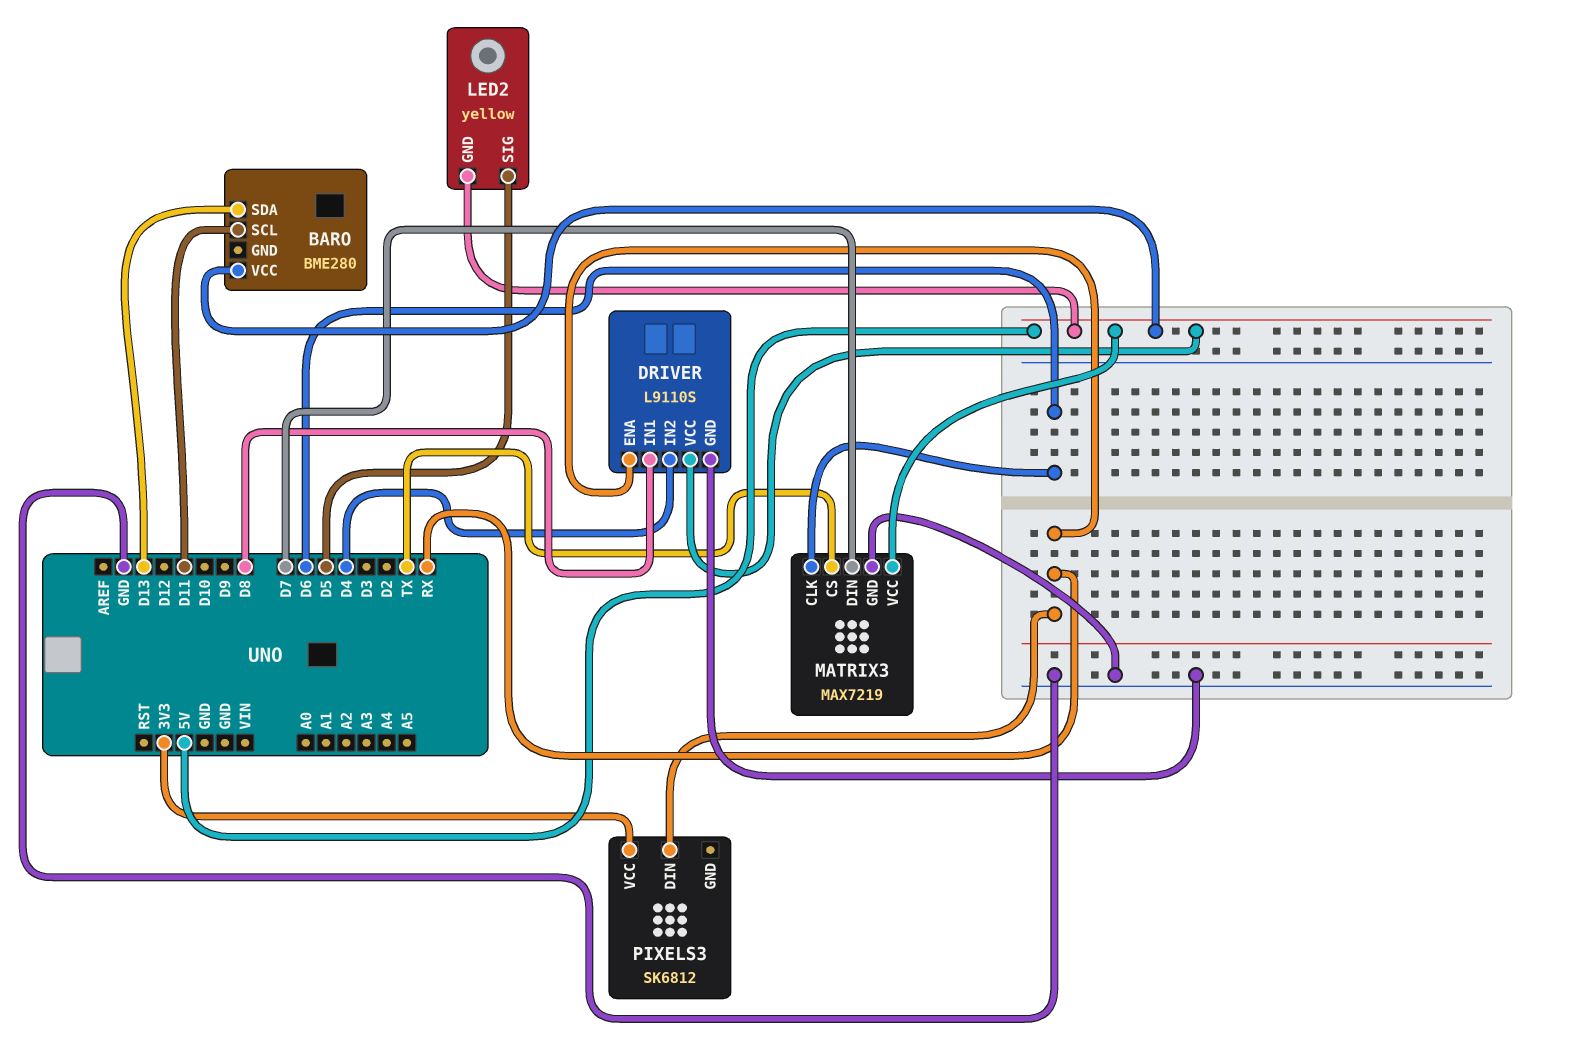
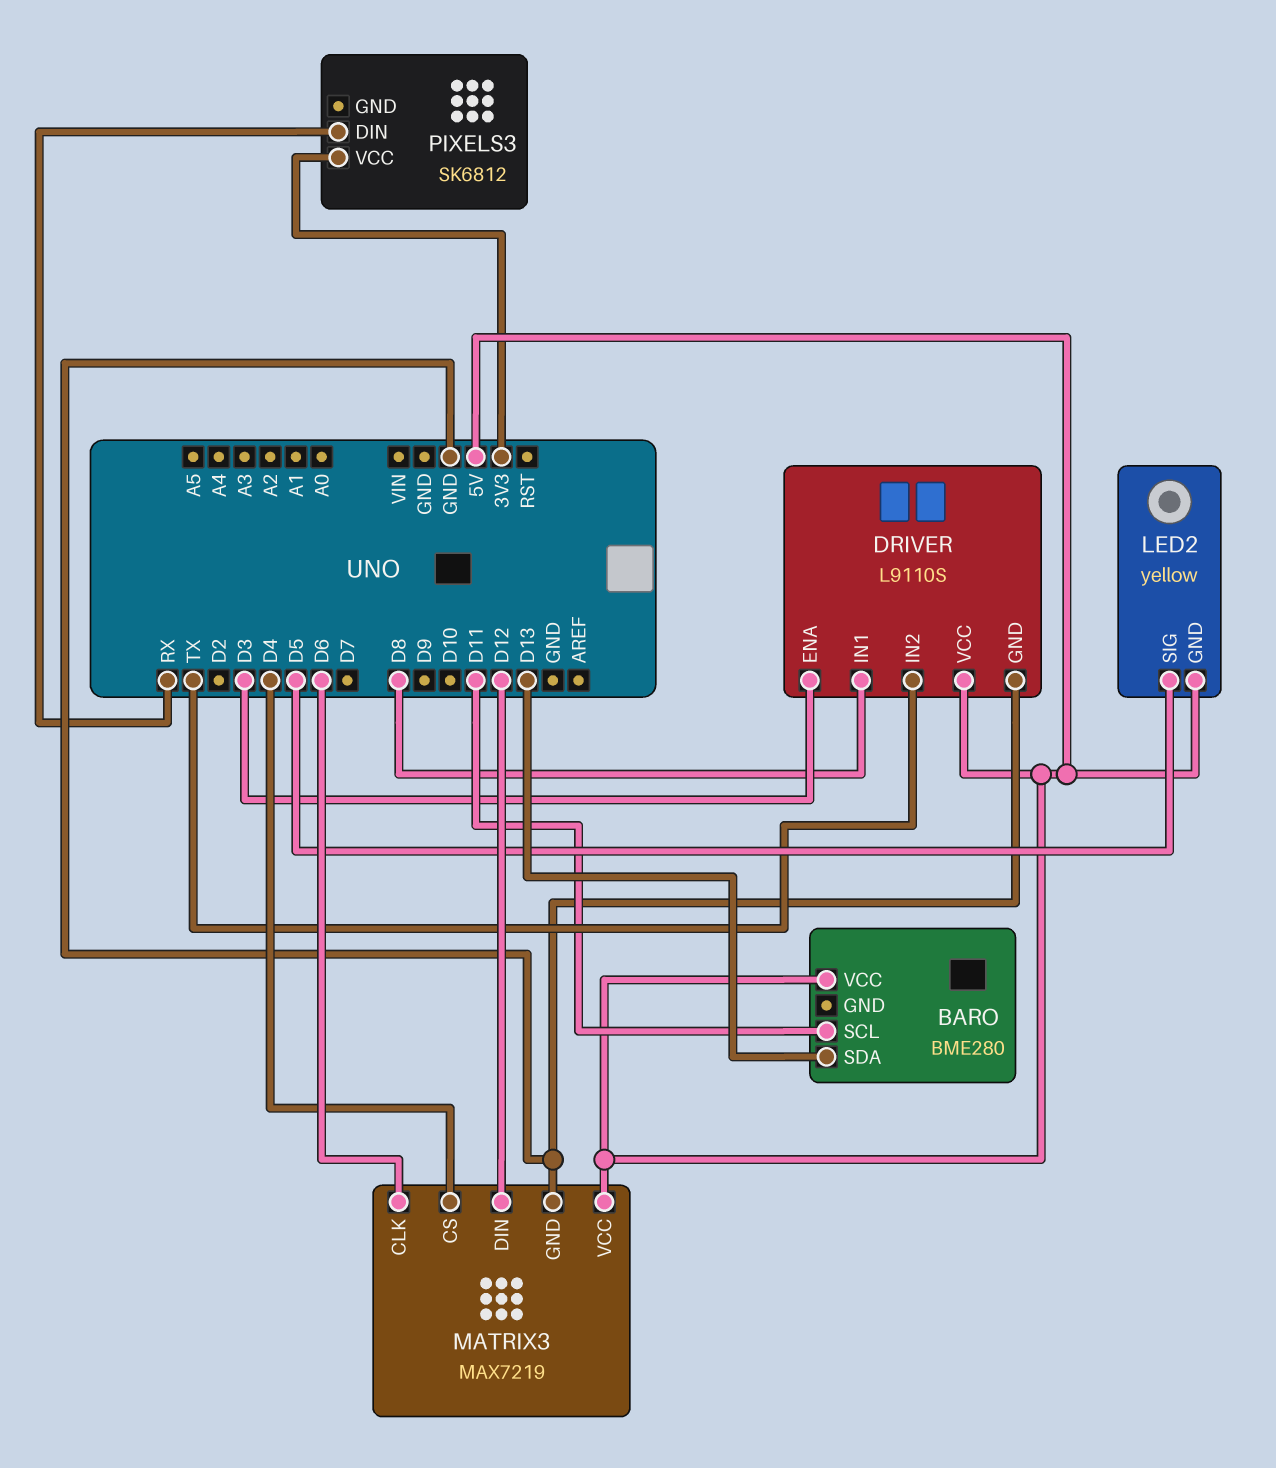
DRIVER pin ENA: RX -> D3
DRIVER pin IN2: D4 -> TX
MATRIX3 pin CS: TX -> D4
MATRIX3 pin DIN: D7 -> D12

